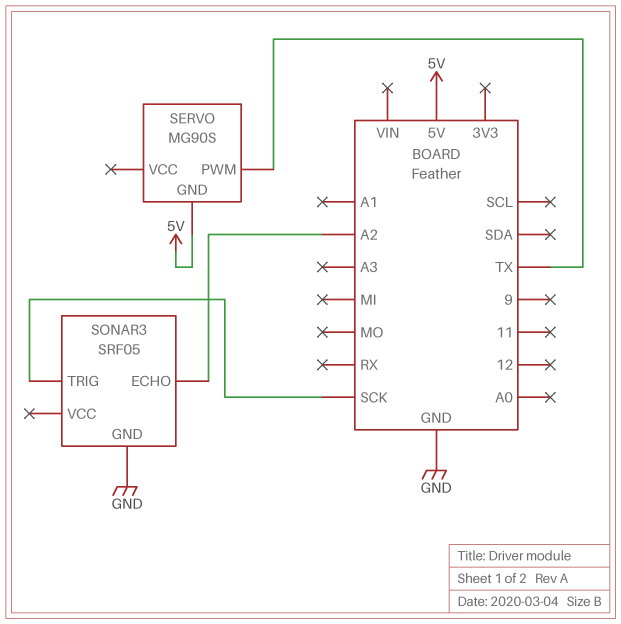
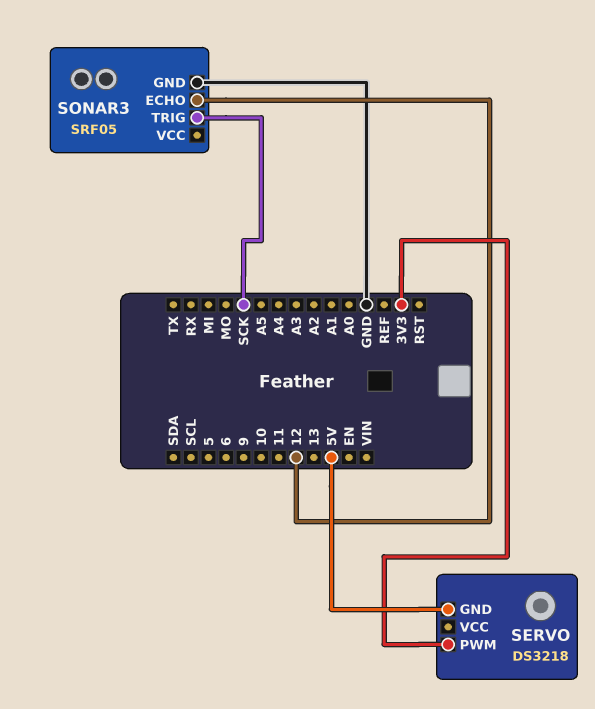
SERVO: MG90S -> DS3218
SERVO pin PWM: TX -> 3V3
SONAR3 pin ECHO: A2 -> 12

